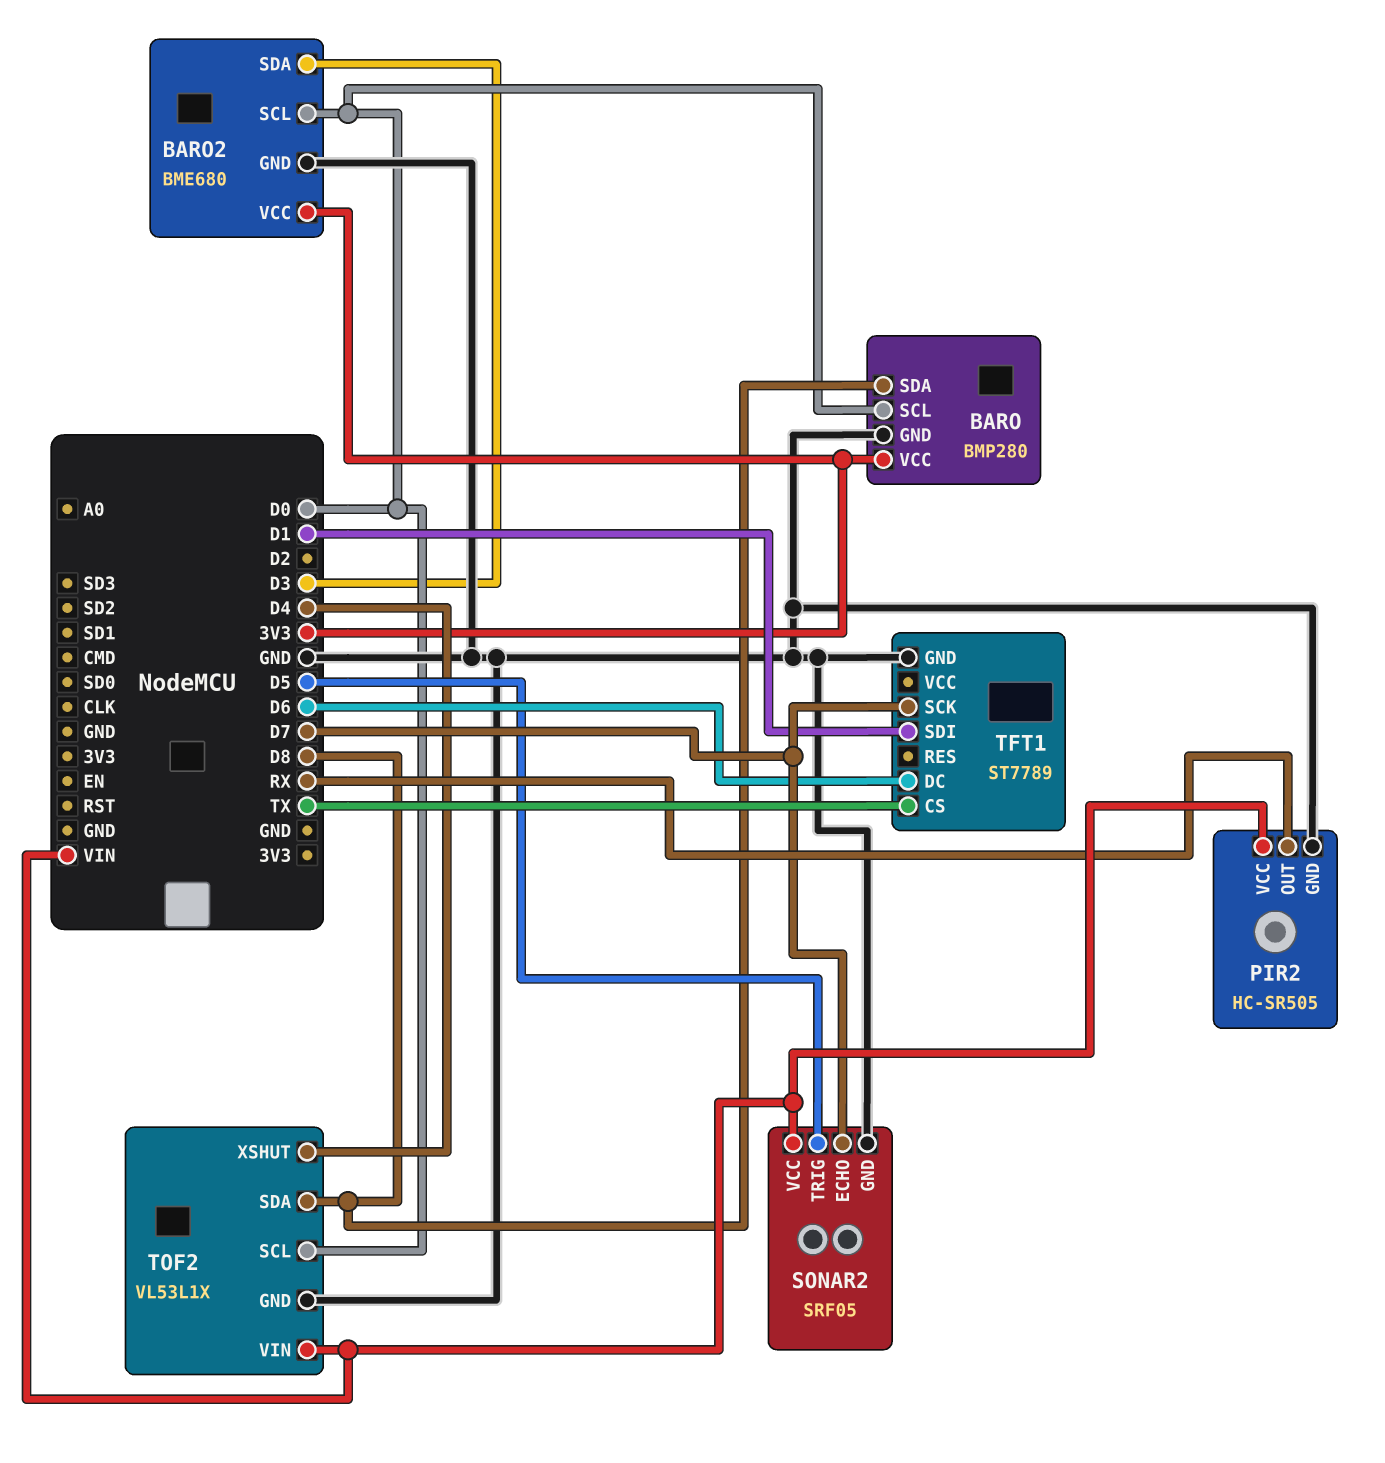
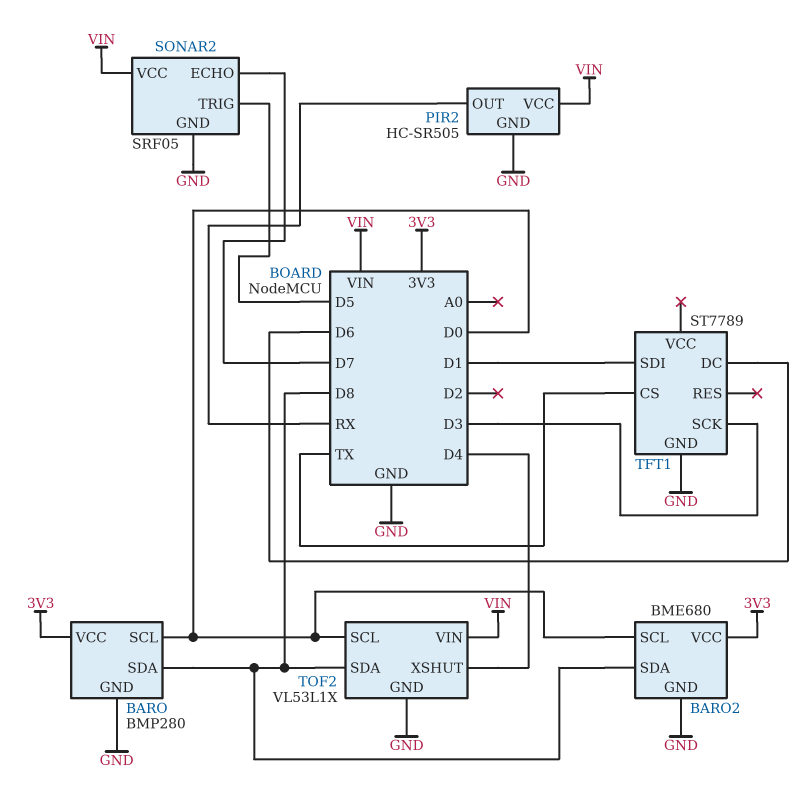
BARO2 pin SDA: D3 -> D8
TFT1 pin SCK: D7 -> D3

